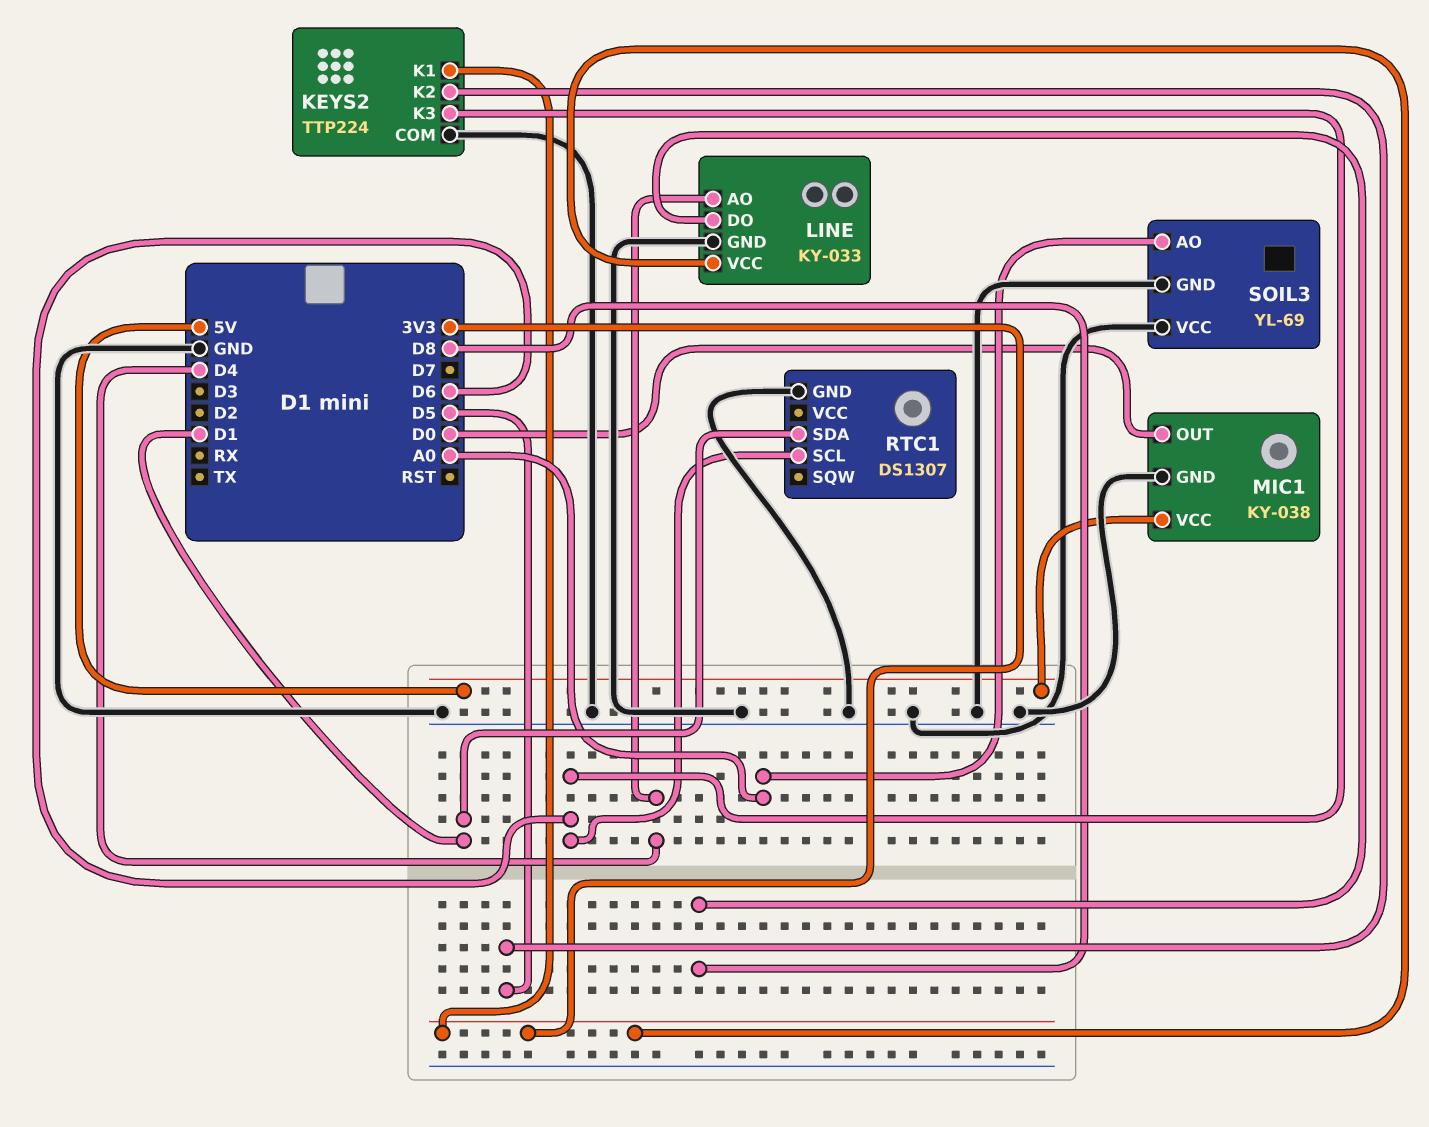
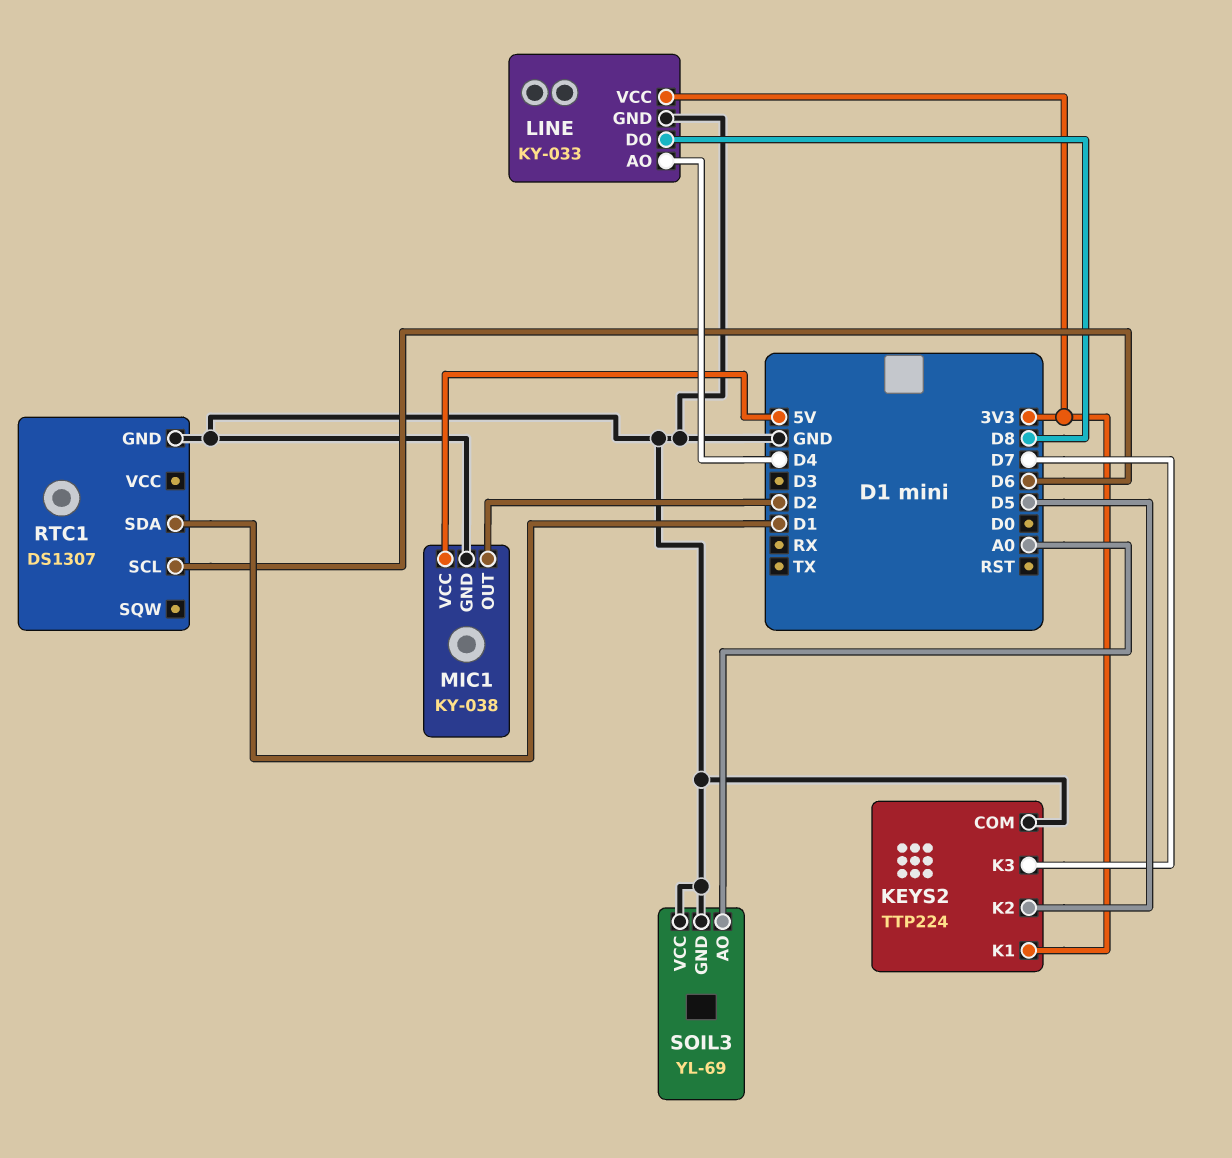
KEYS2 pin K3: D6 -> D7
MIC1 pin OUT: D0 -> D2

